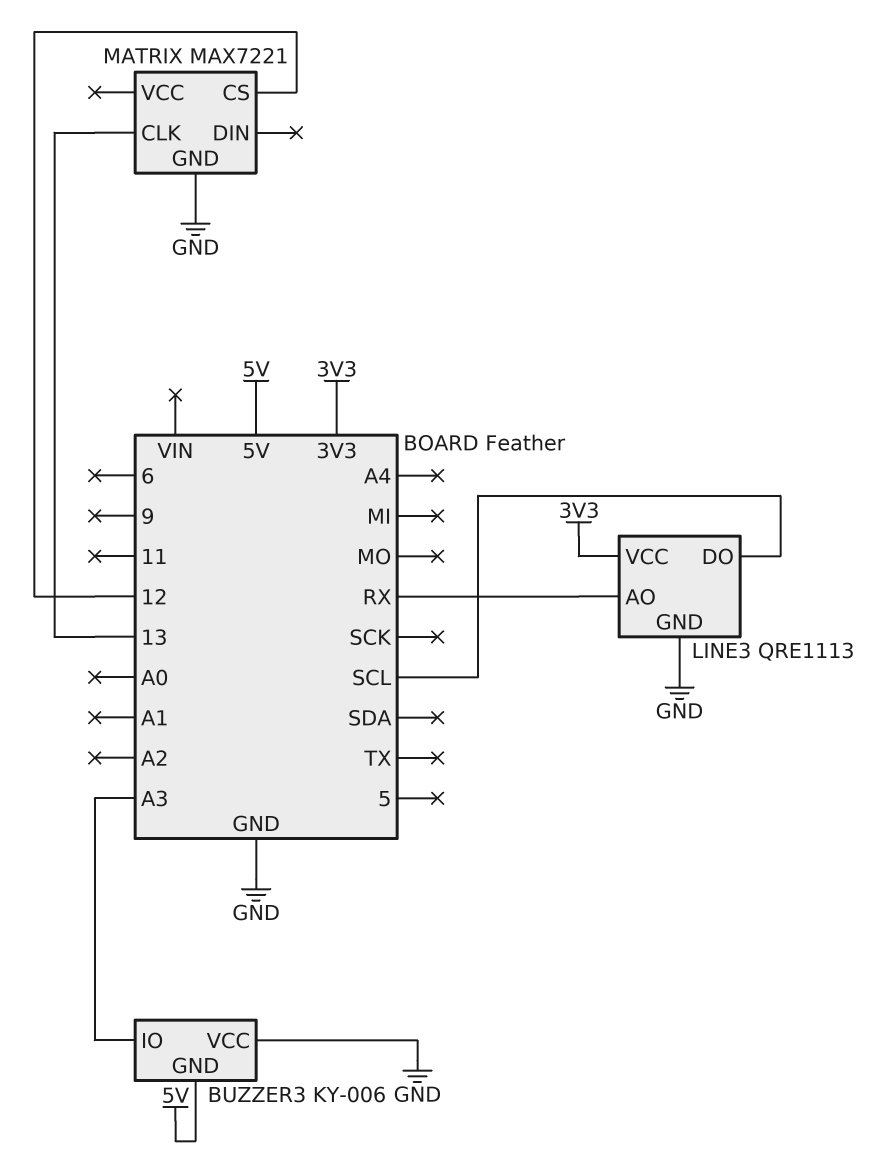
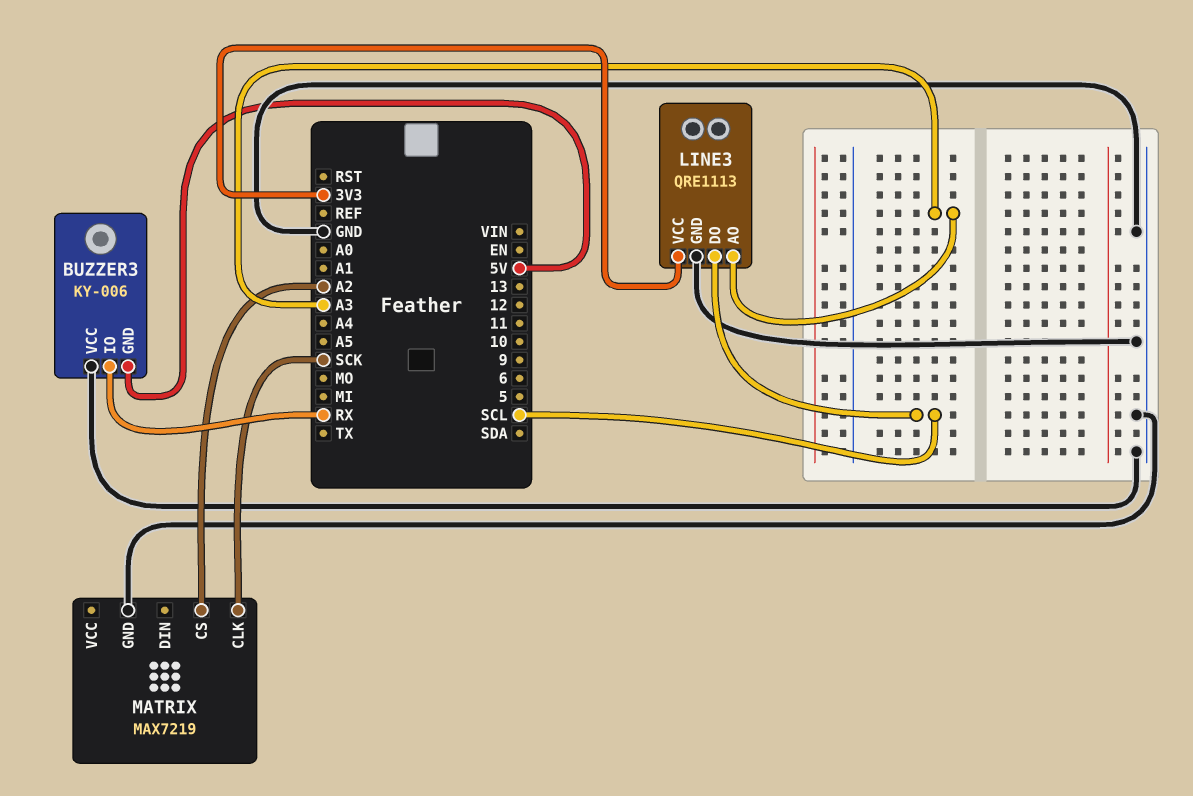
BUZZER3 pin IO: A3 -> RX
LINE3 pin AO: RX -> A3
MATRIX: MAX7221 -> MAX7219
MATRIX pin CLK: 13 -> SCK
MATRIX pin CS: 12 -> A2

